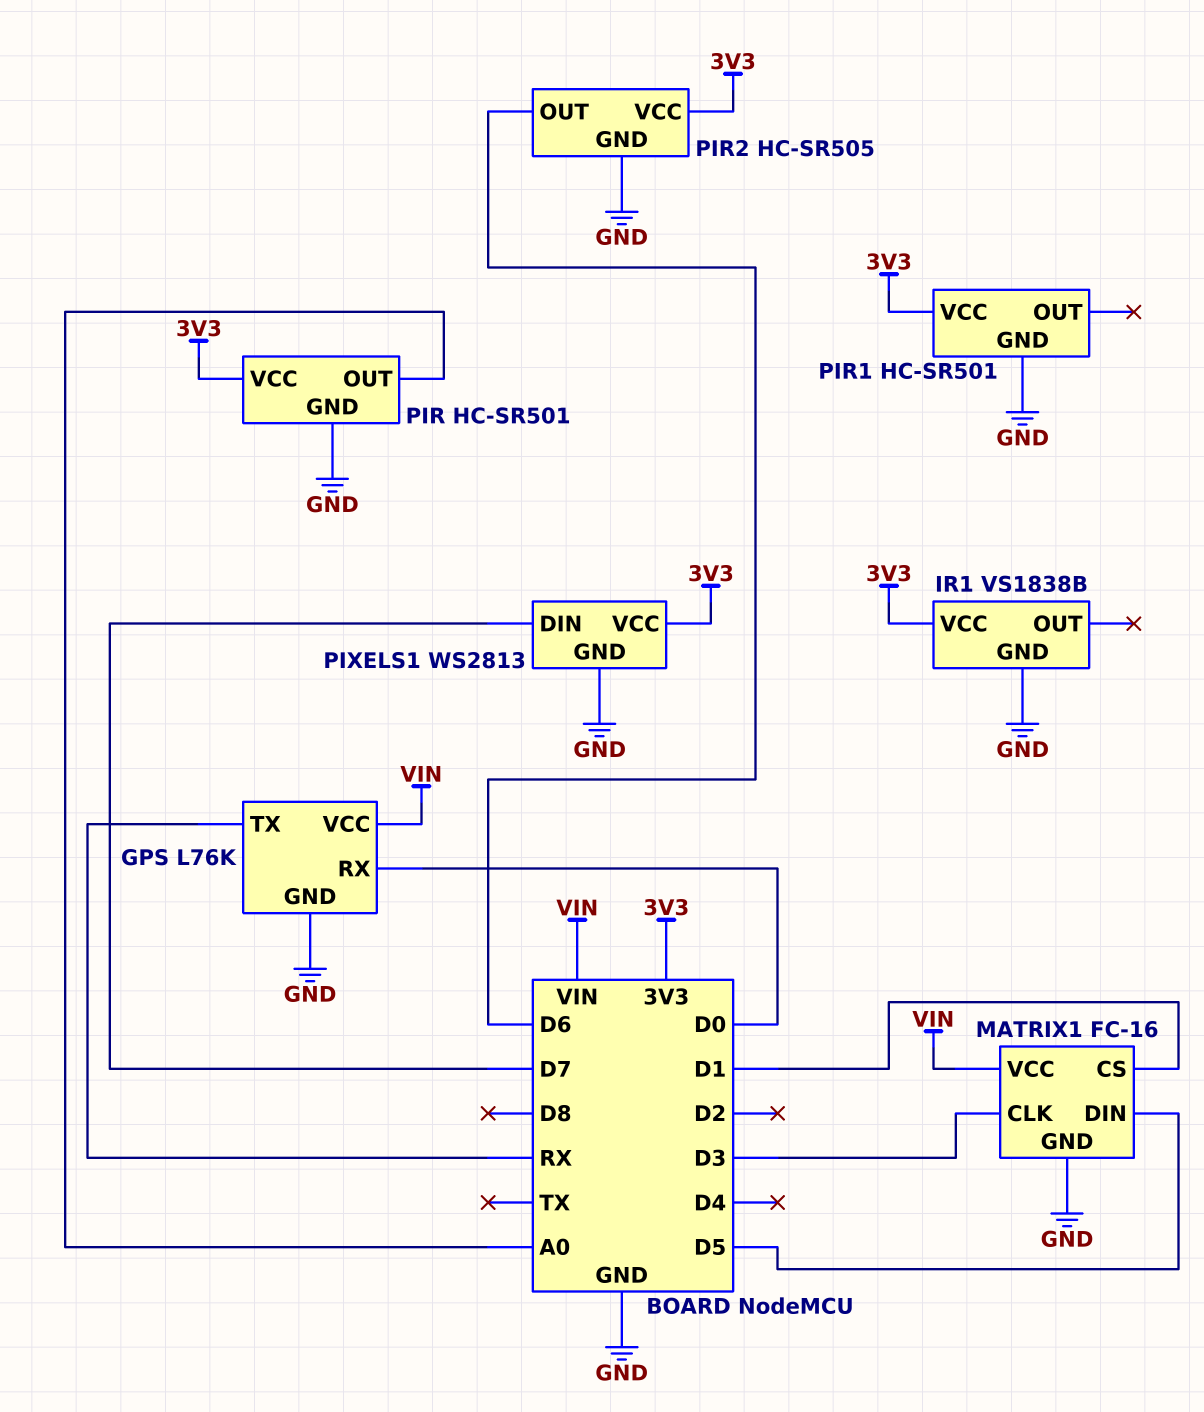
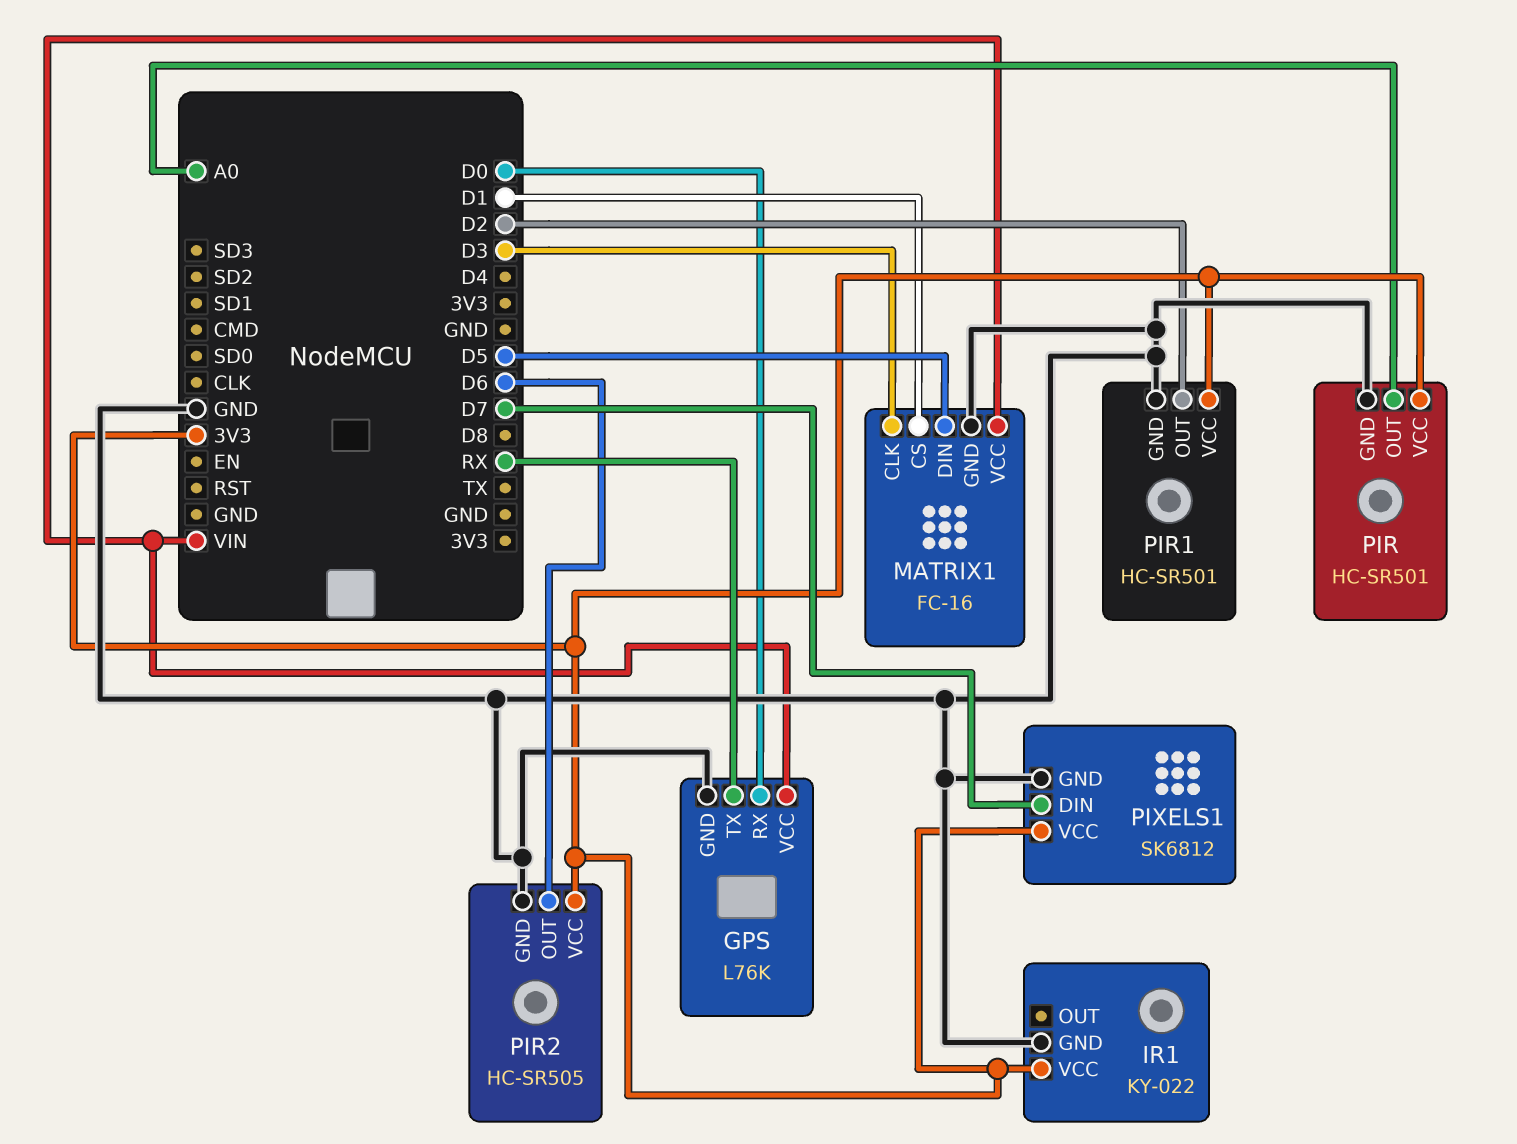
IR1: VS1838B -> KY-022
PIR1 pin OUT: none -> D2
PIXELS1: WS2813 -> SK6812

